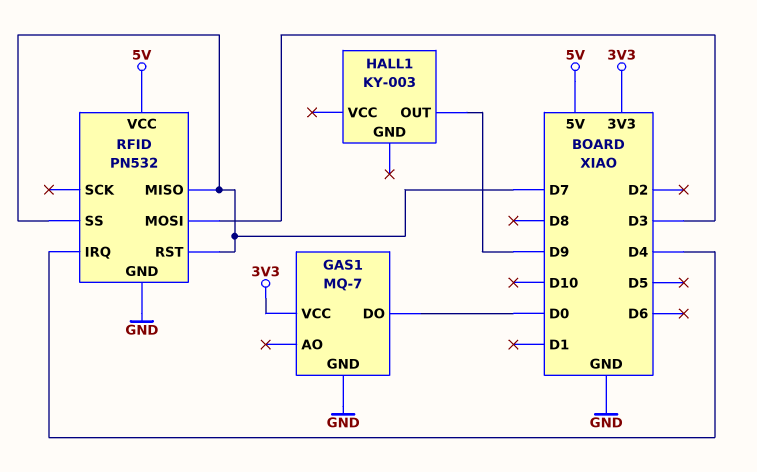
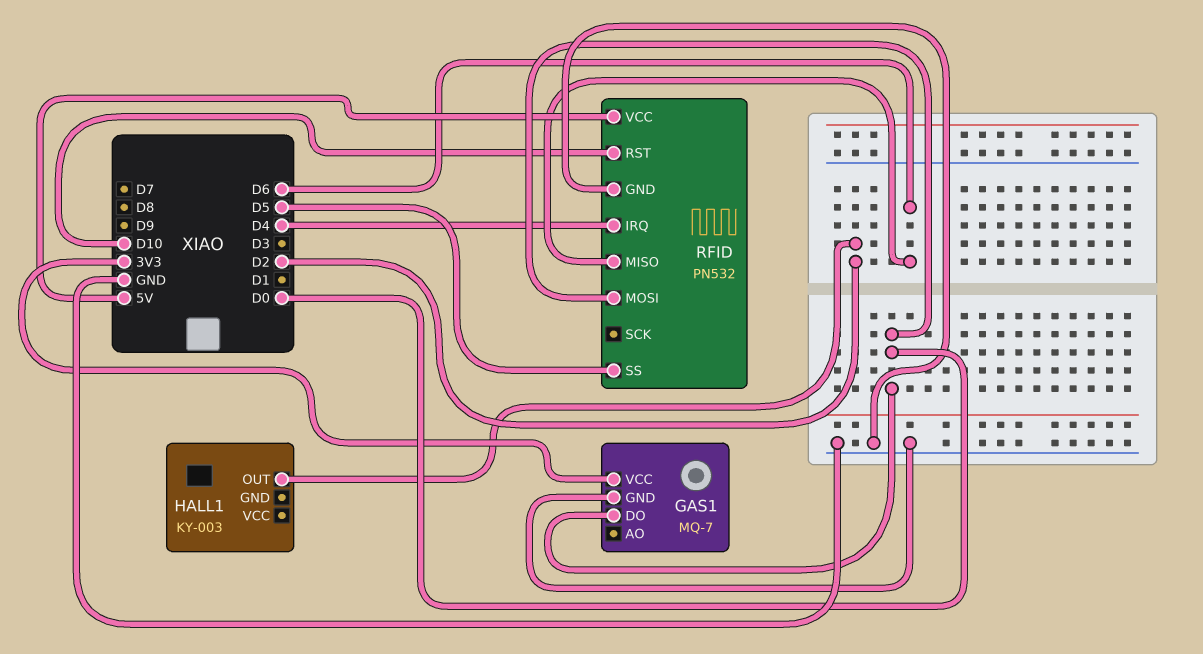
HALL1 pin OUT: D9 -> D2
RFID pin MISO: D7 -> D6
RFID pin MOSI: D3 -> D0
RFID pin RST: D7 -> D10
RFID pin SS: D7 -> D5

